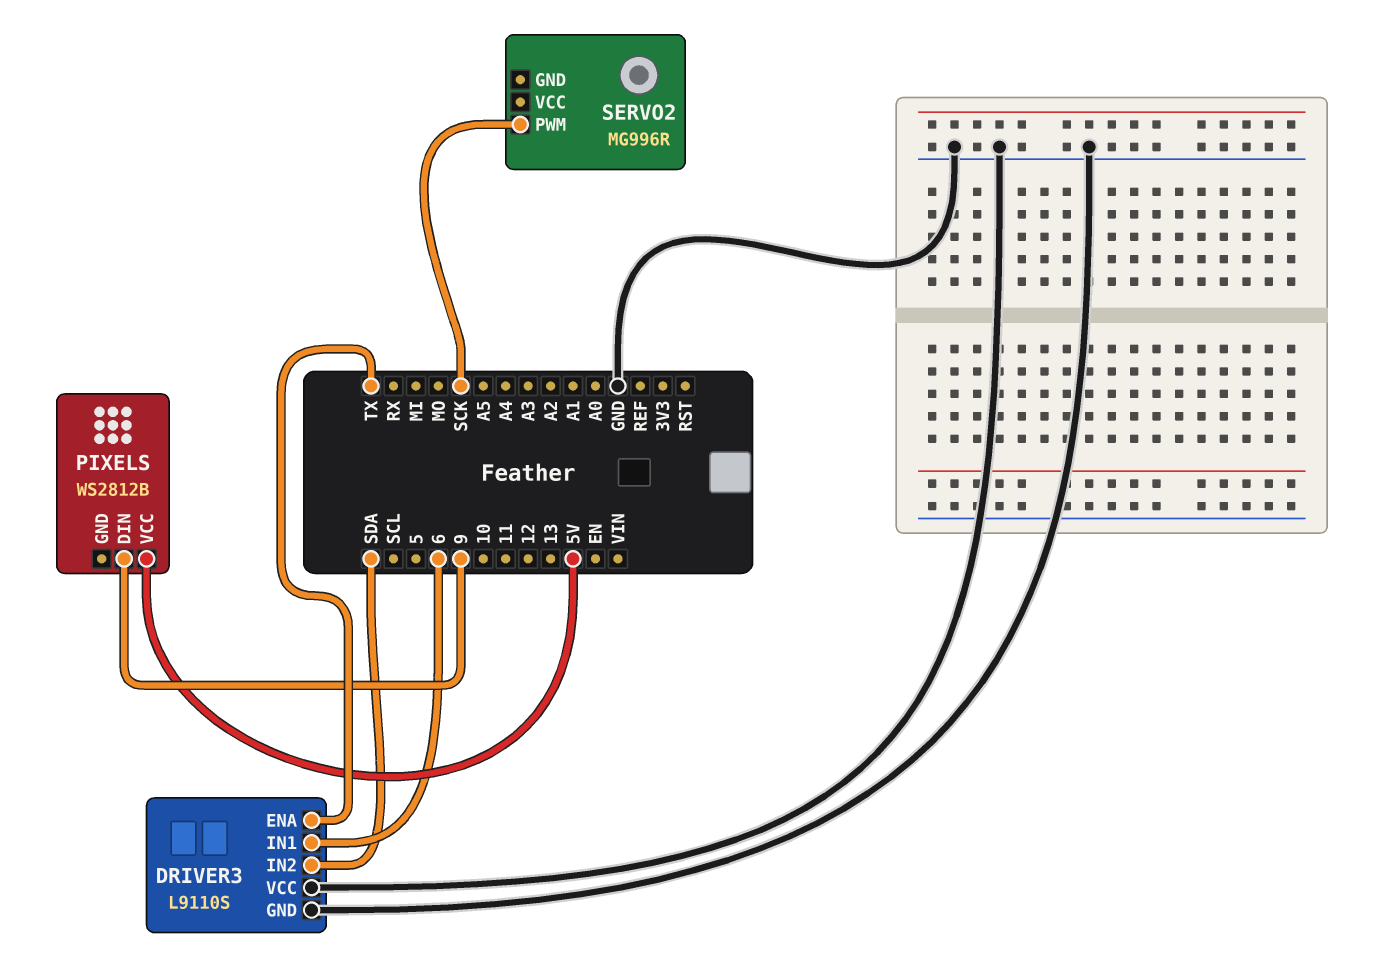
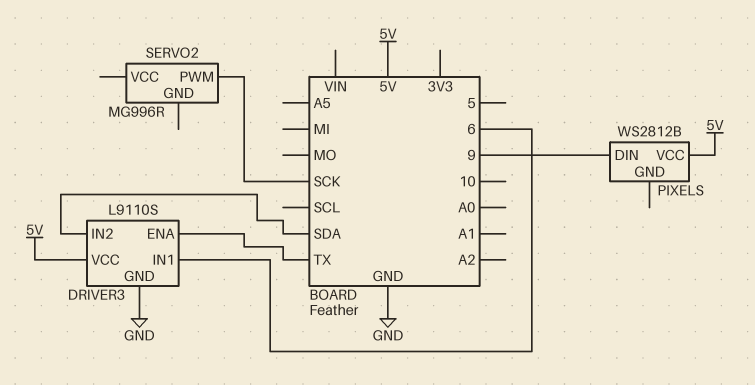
DRIVER3 pin VCC: GND -> 5V

